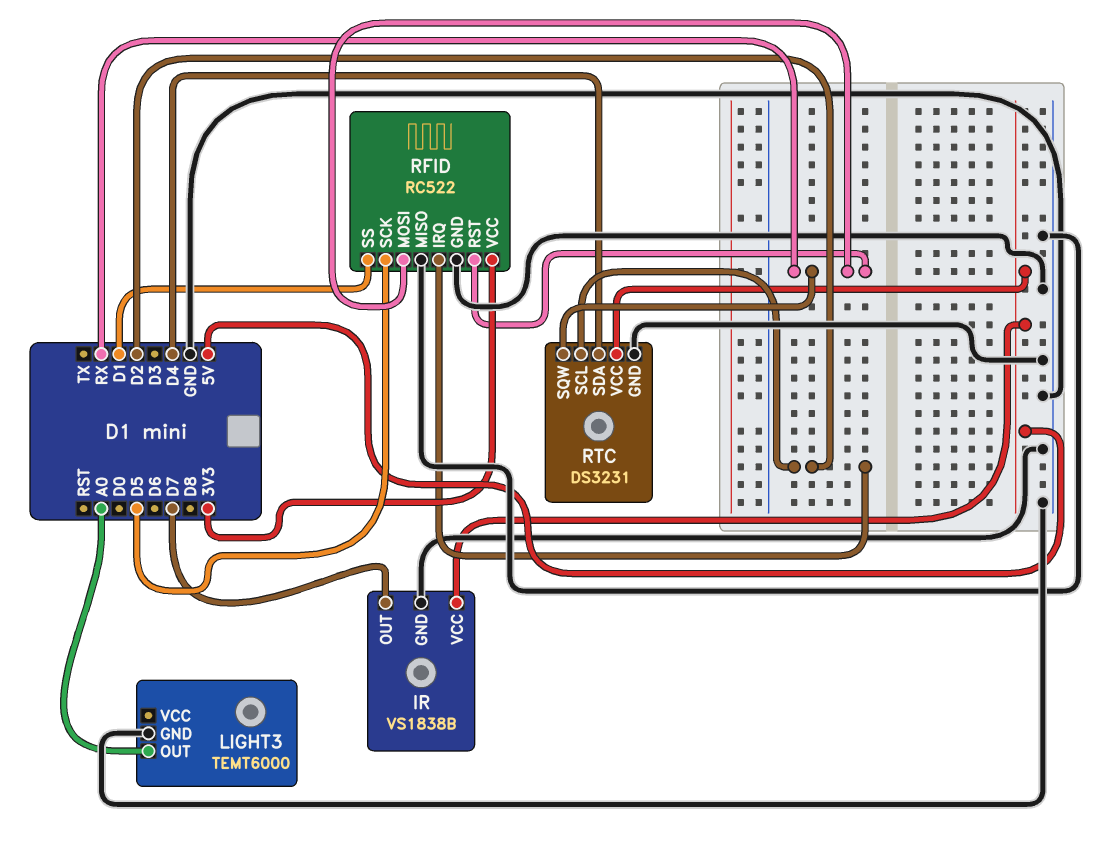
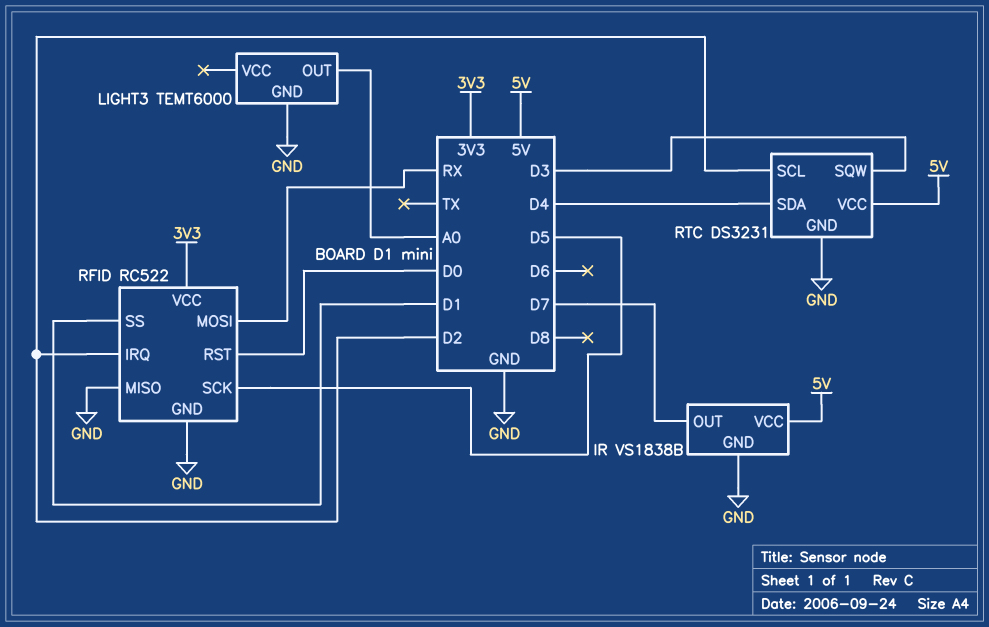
RFID pin RST: RX -> D0
RTC pin SQW: RX -> D3

